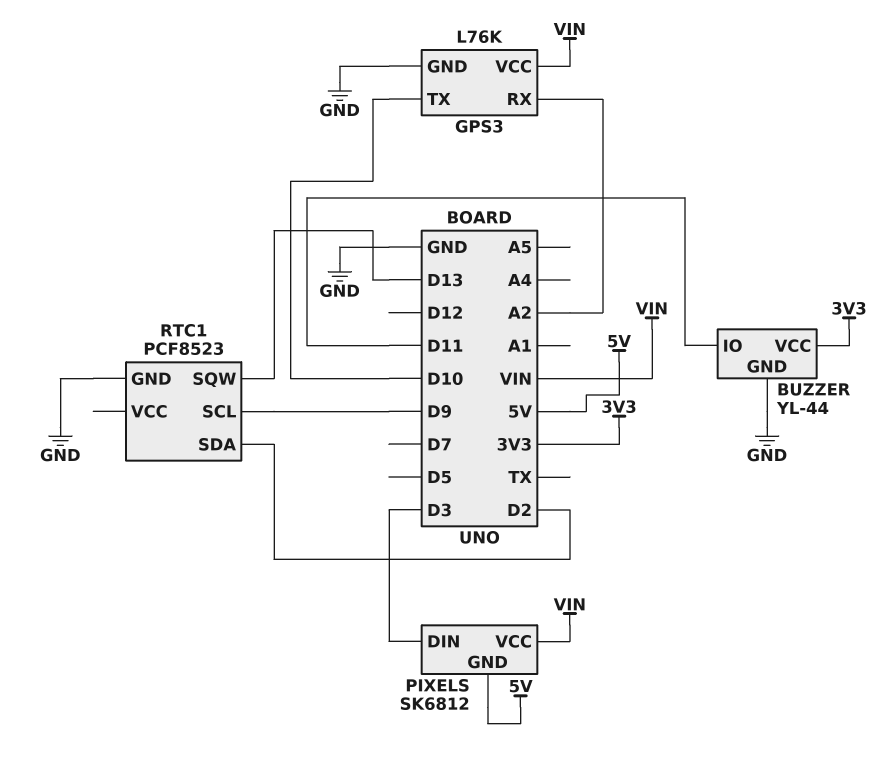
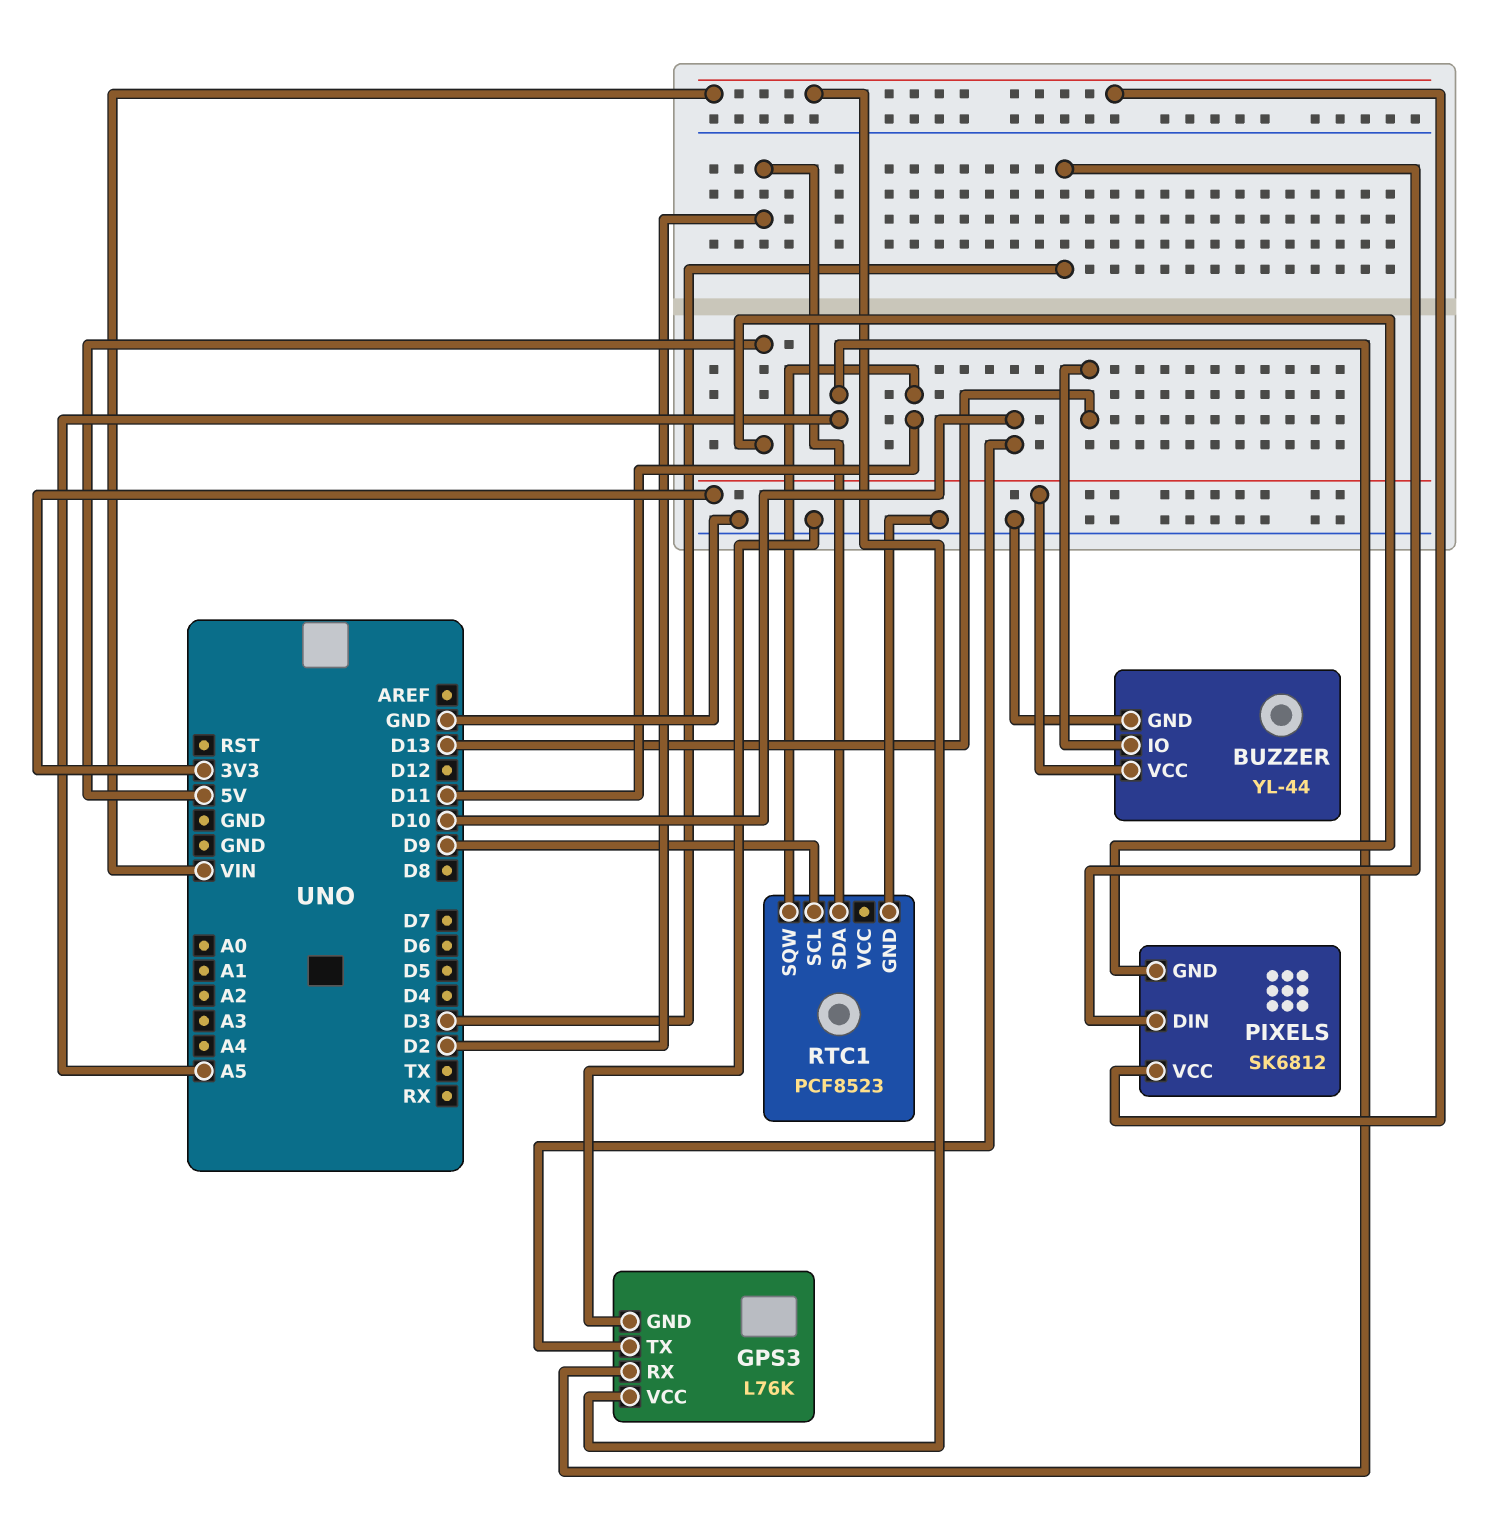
BUZZER pin IO: D11 -> D13
GPS3 pin RX: A2 -> A5
RTC1 pin SQW: D13 -> D11

